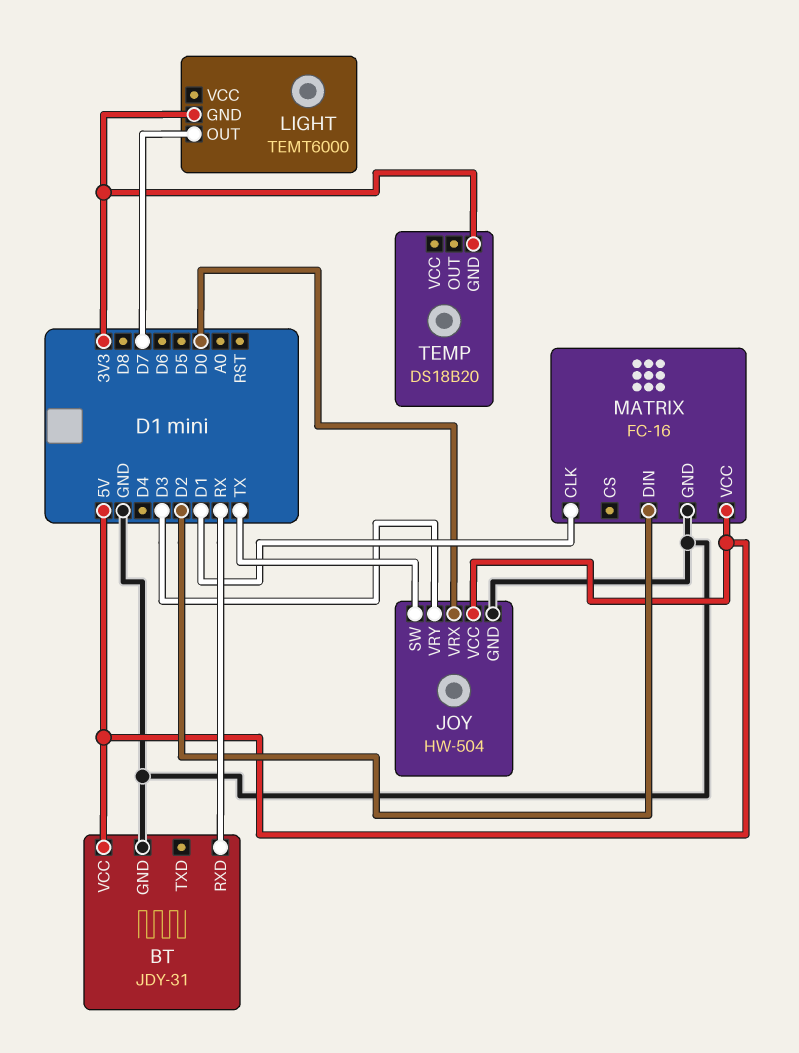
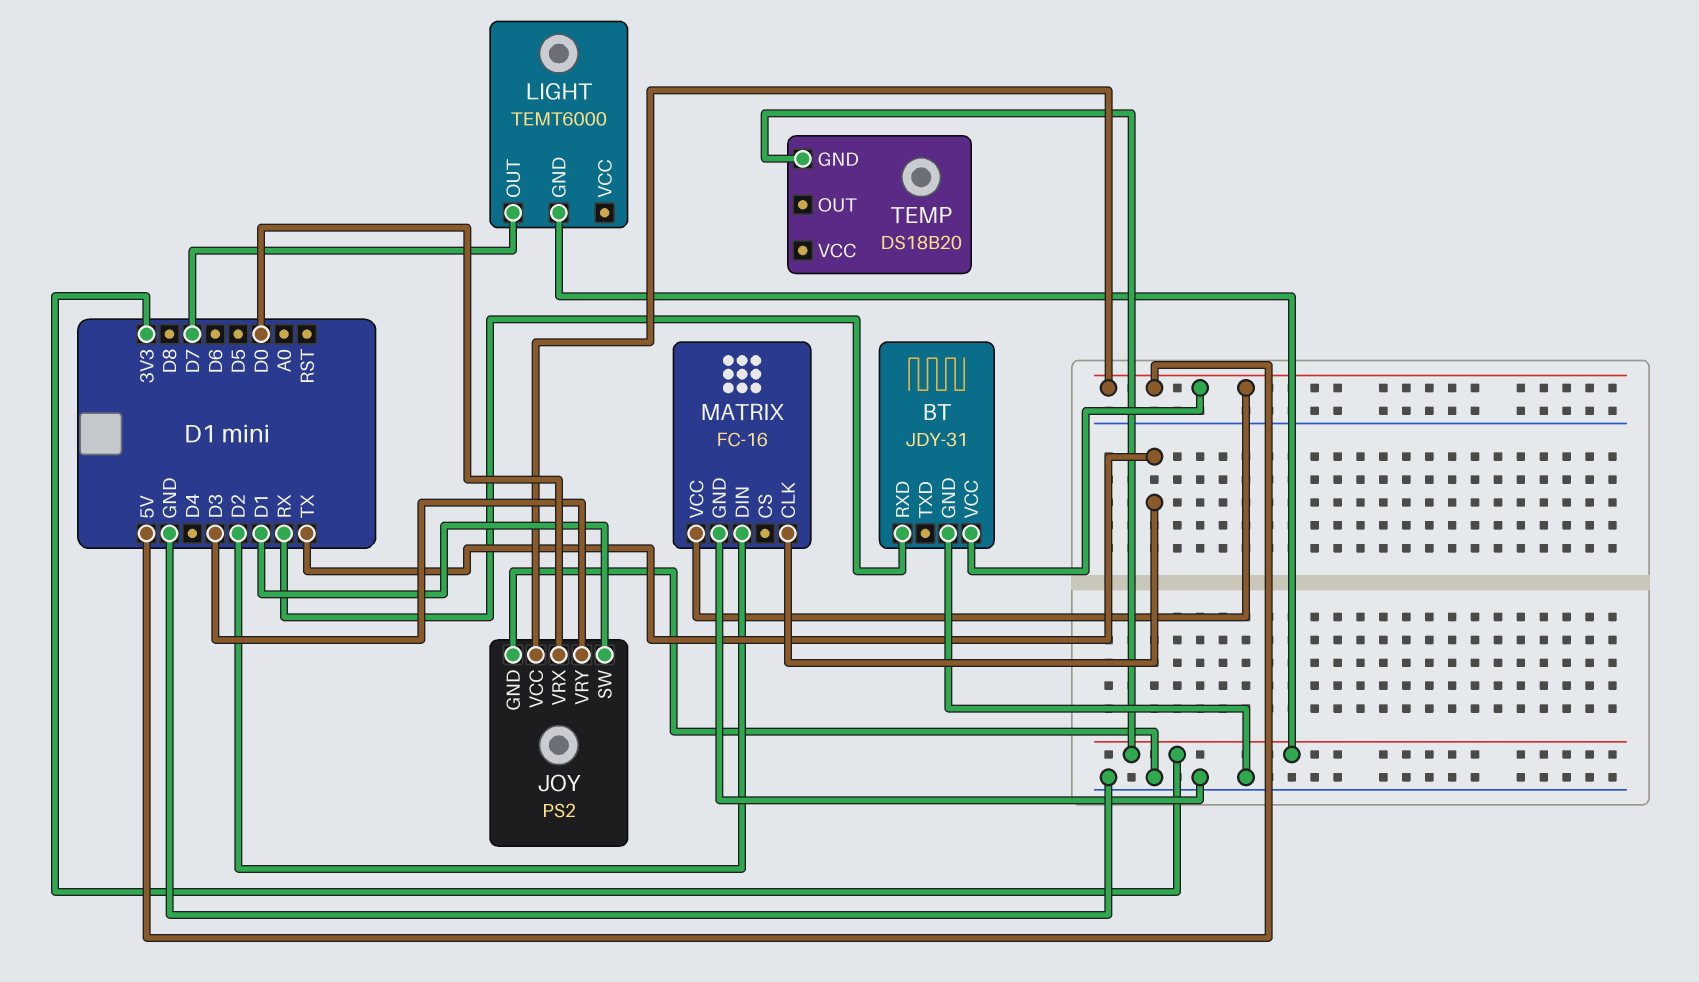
JOY: HW-504 -> PS2
JOY pin SW: TX -> D1
MATRIX pin CLK: D1 -> TX

